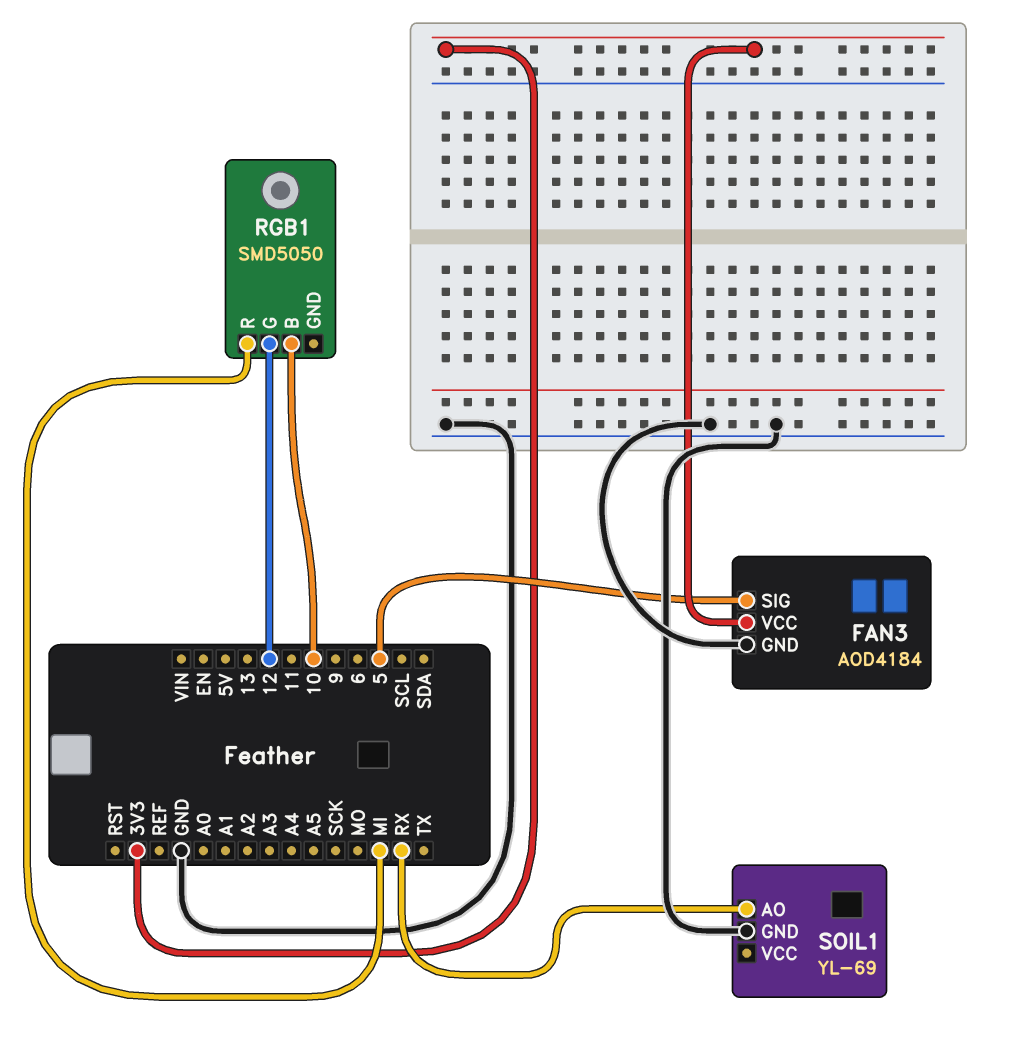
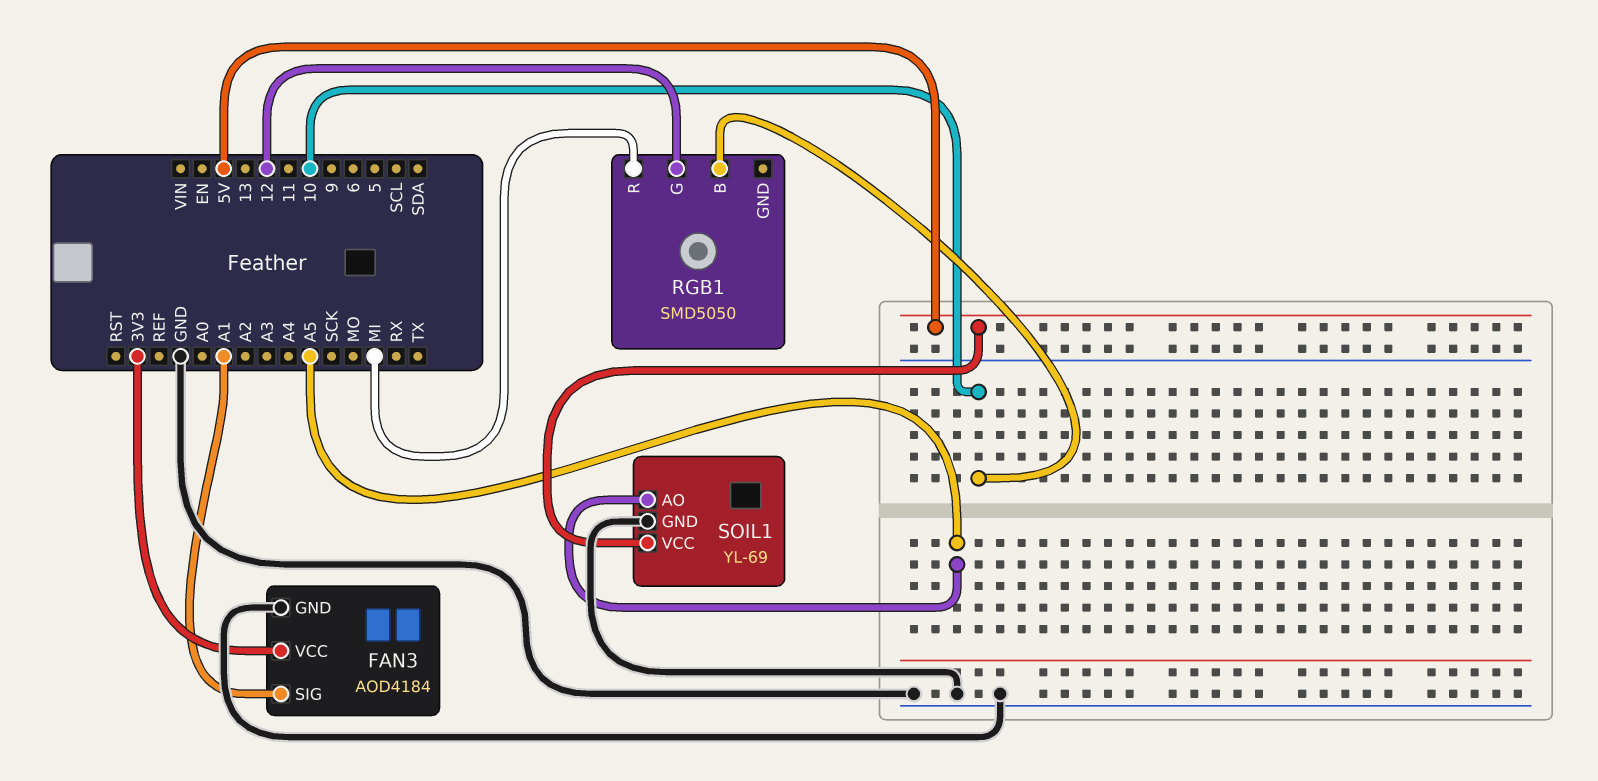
FAN3 pin SIG: 5 -> A1
SOIL1 pin AO: RX -> A5
SOIL1 pin VCC: none -> 5V

